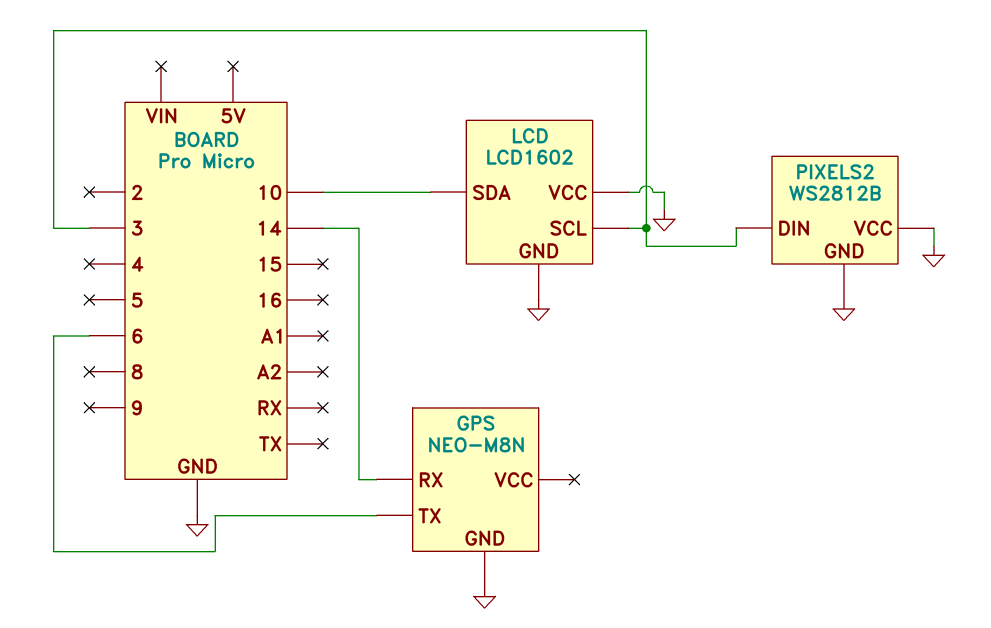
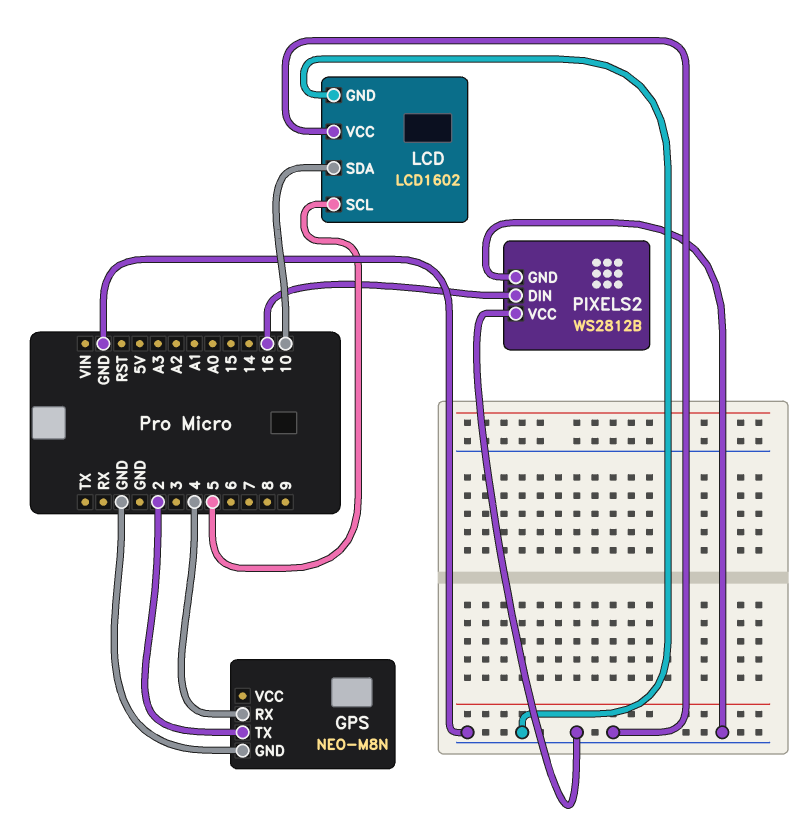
GPS pin RX: 14 -> 4
GPS pin TX: 6 -> 2
LCD pin SCL: 3 -> 5
PIXELS2 pin DIN: 3 -> 16

